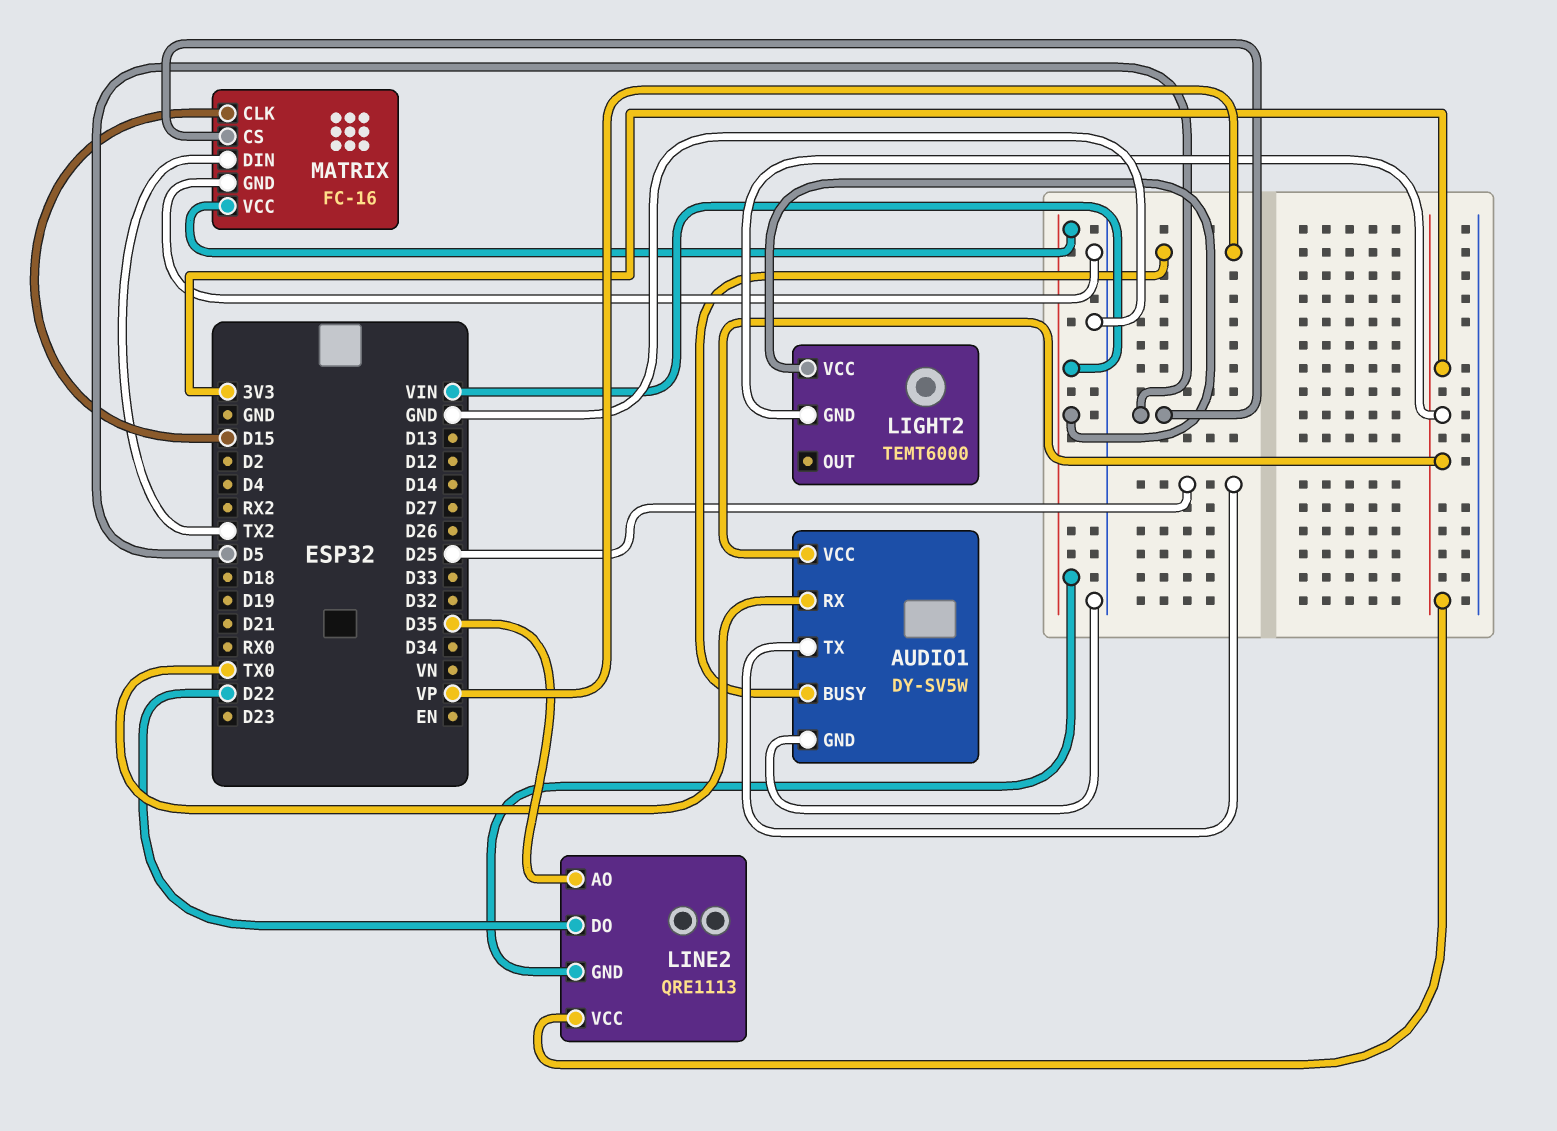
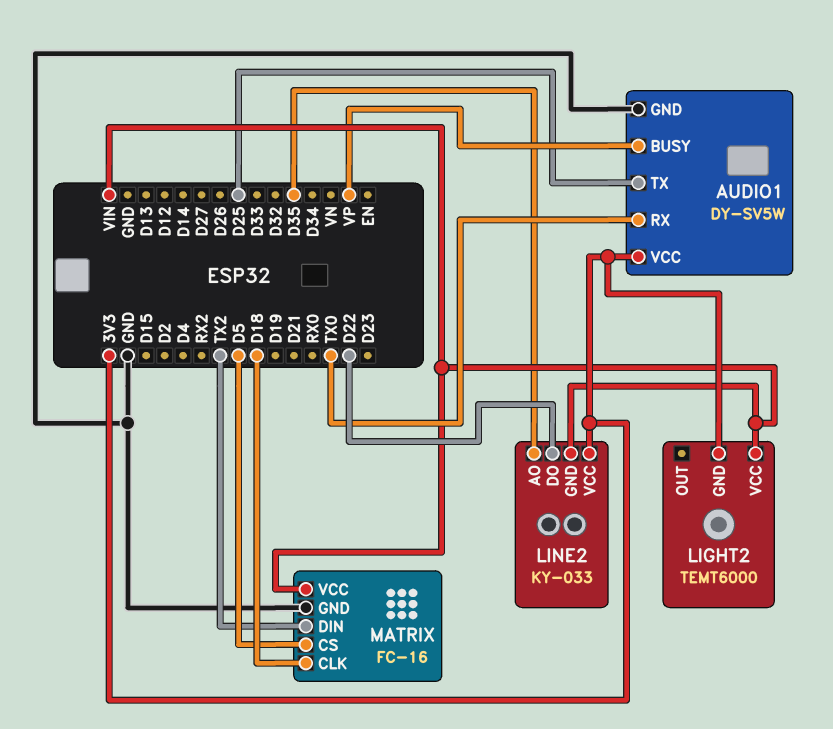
LINE2: QRE1113 -> KY-033
MATRIX pin CLK: D15 -> D18

